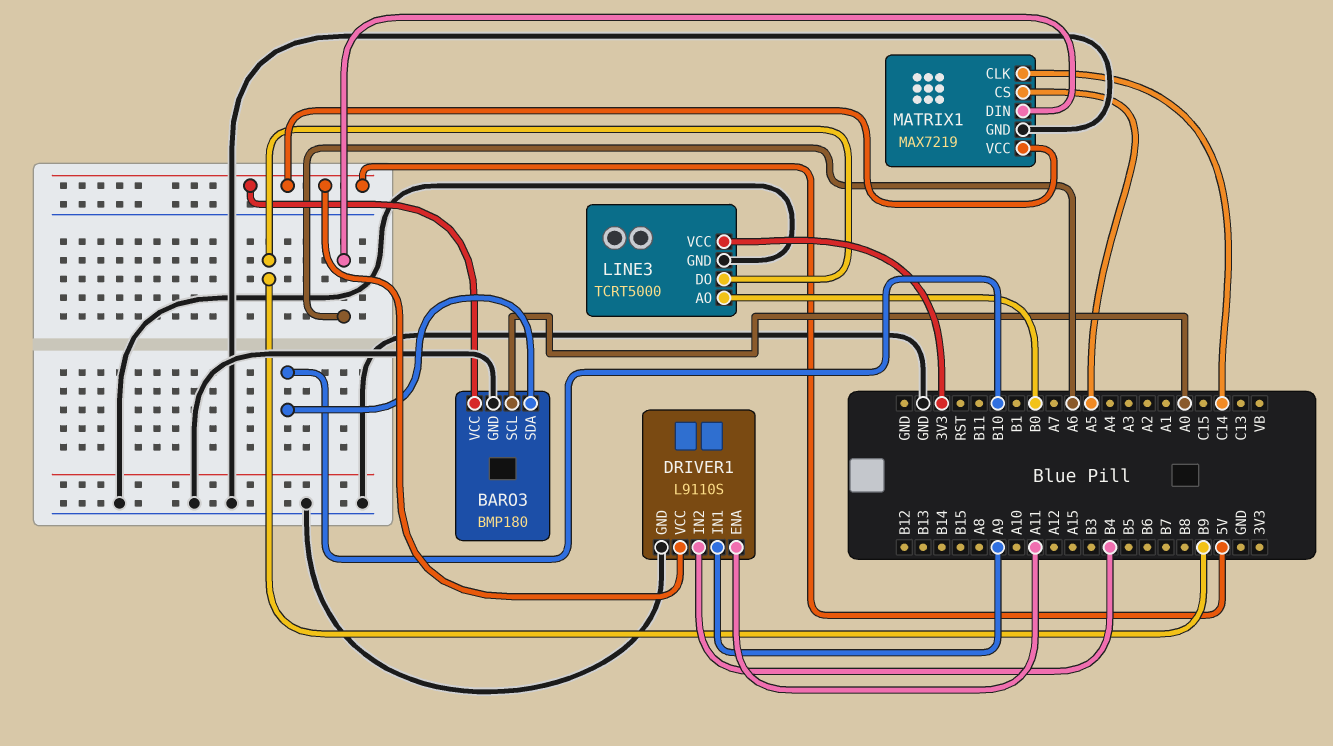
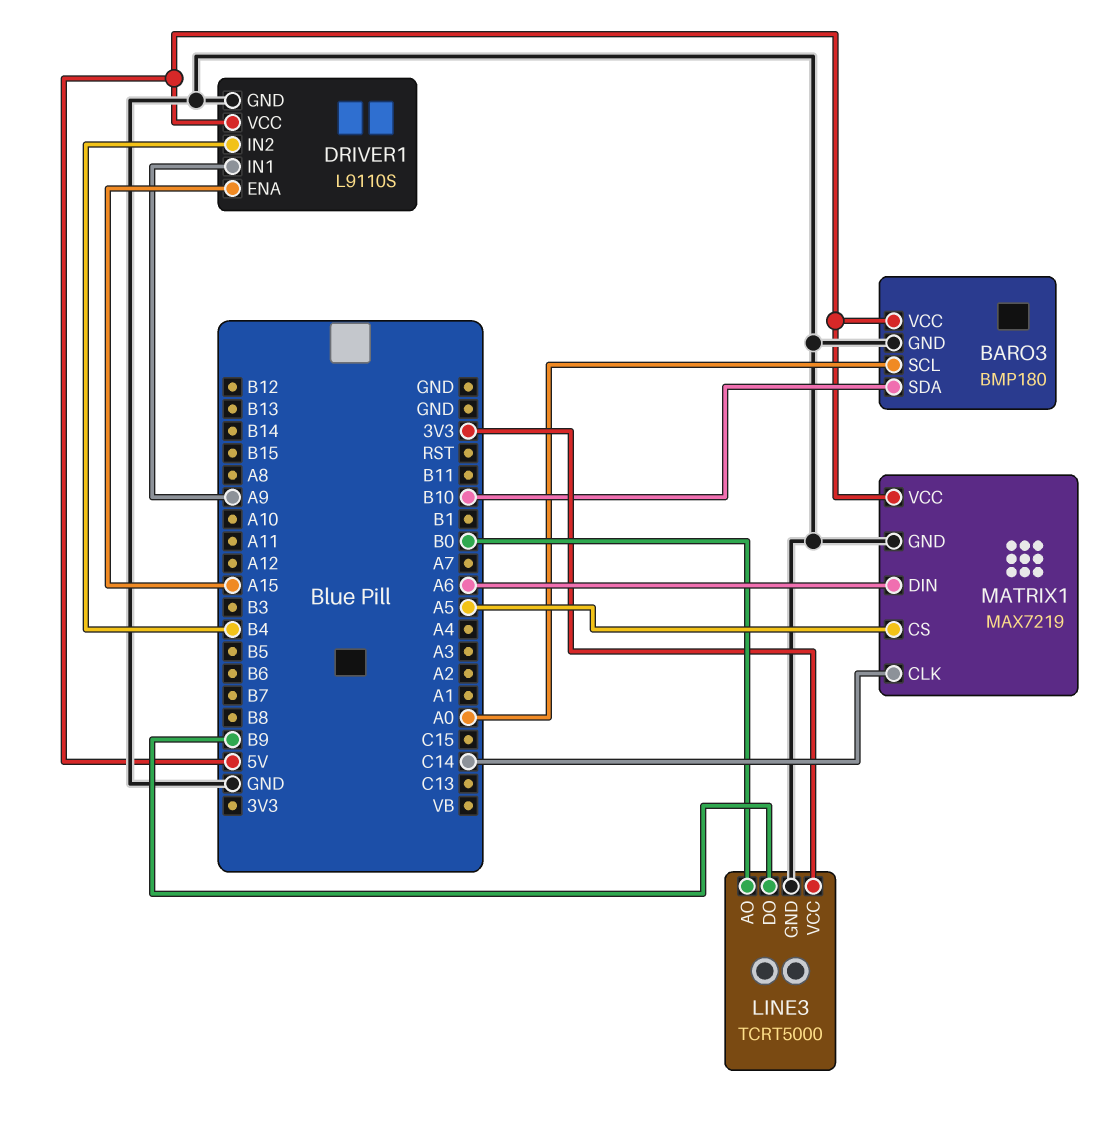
DRIVER1 pin ENA: A11 -> A15

